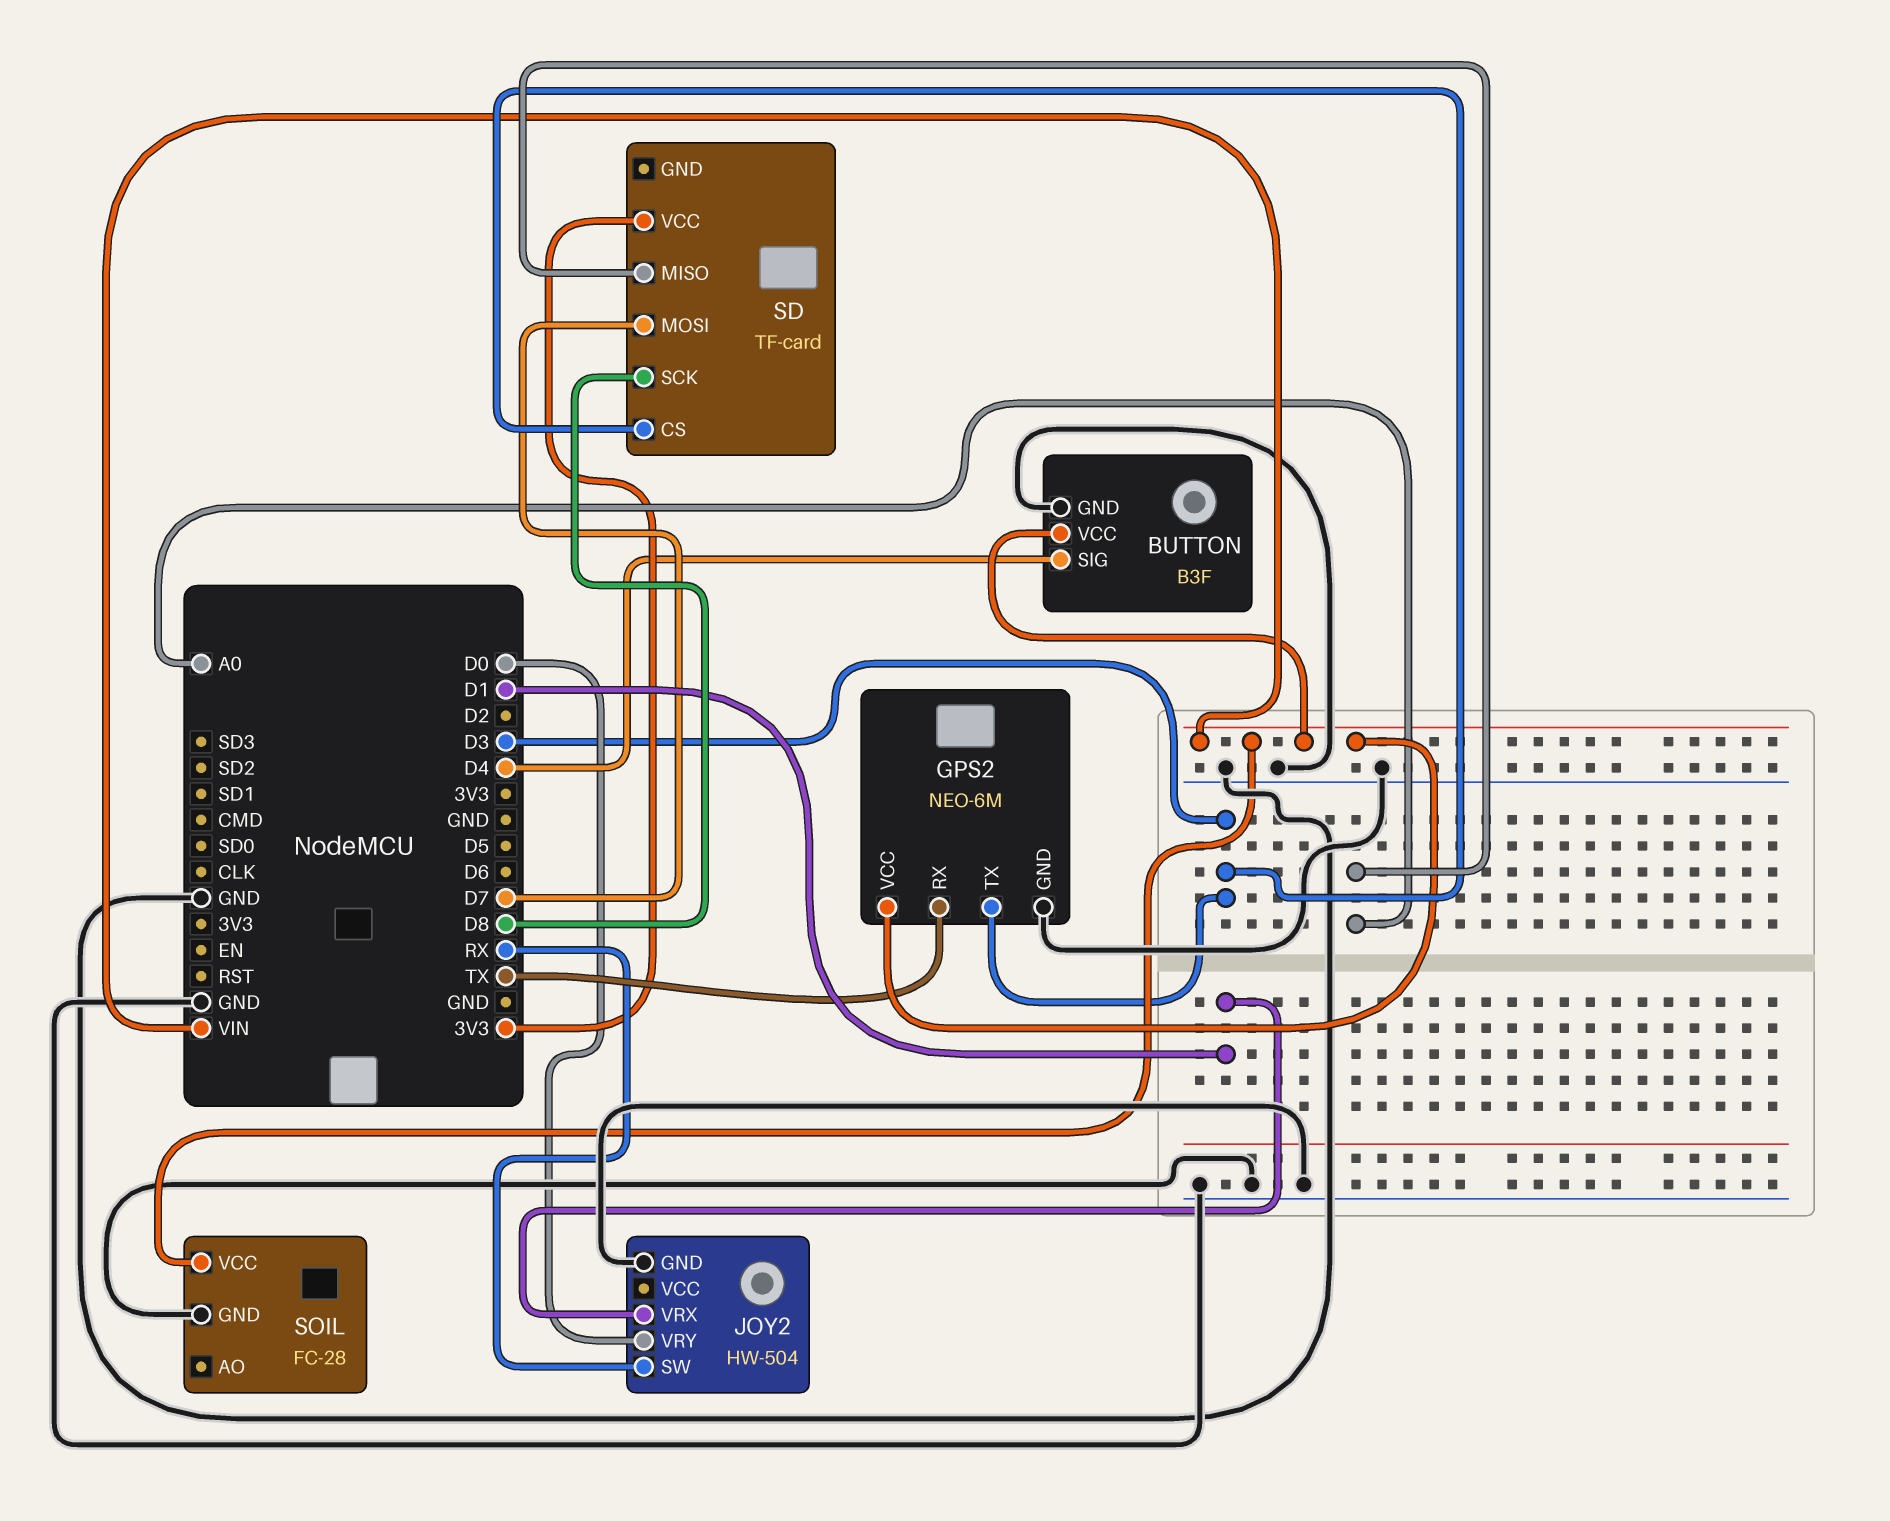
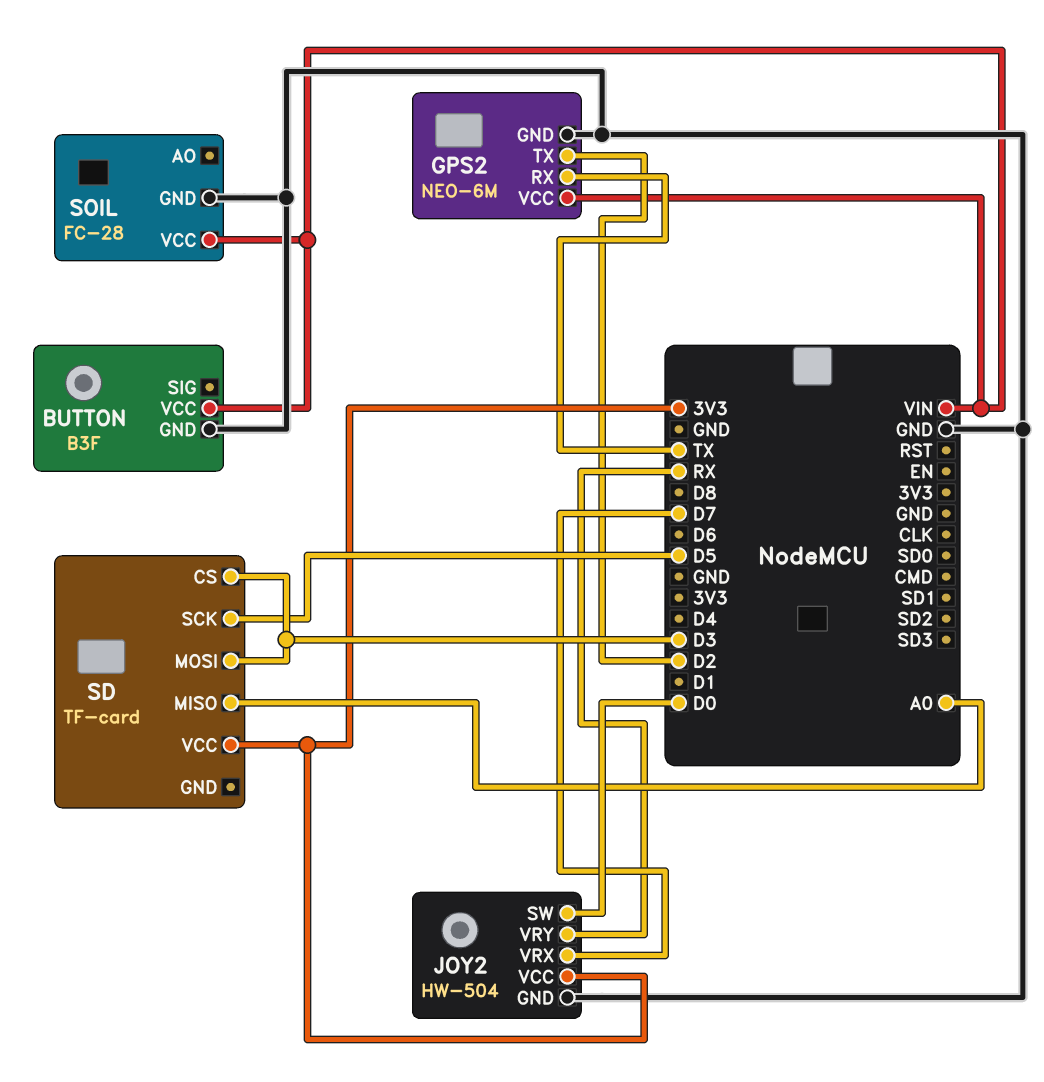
BUTTON pin SIG: D4 -> none
GPS2 pin TX: D3 -> D2
JOY2 pin SW: RX -> D0
JOY2 pin VCC: none -> 3V3
JOY2 pin VRX: D1 -> D7
JOY2 pin VRY: D0 -> RX
SD pin MOSI: D7 -> D3
SD pin SCK: D8 -> D5

